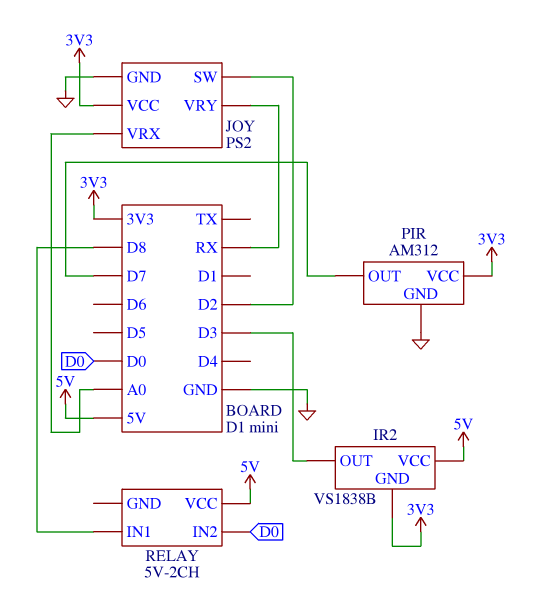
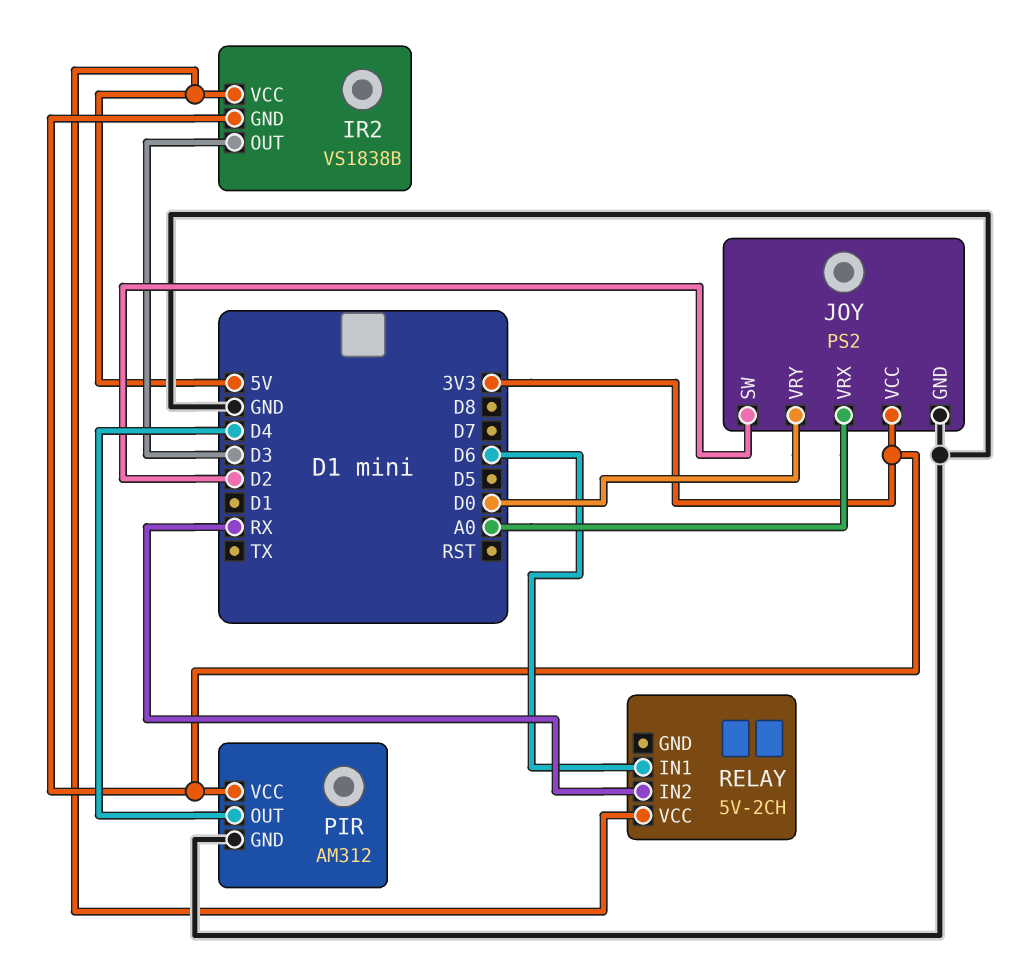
JOY pin VRY: RX -> D0
PIR pin OUT: D7 -> D4
RELAY pin IN1: D8 -> D6
RELAY pin IN2: D0 -> RX

